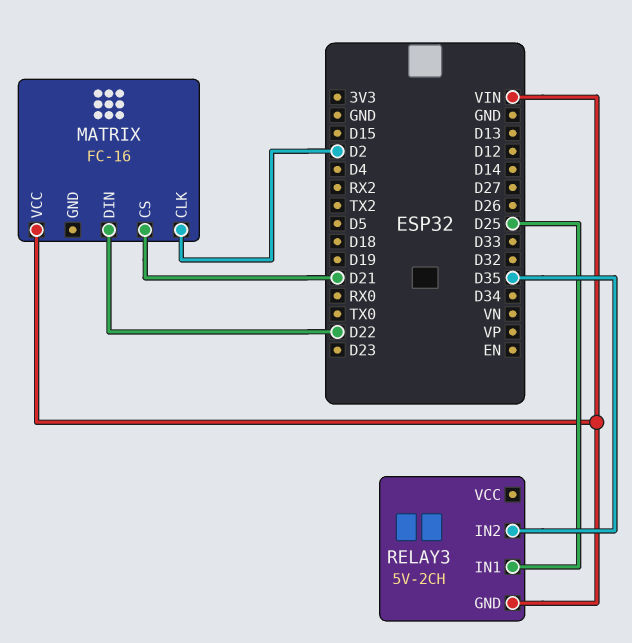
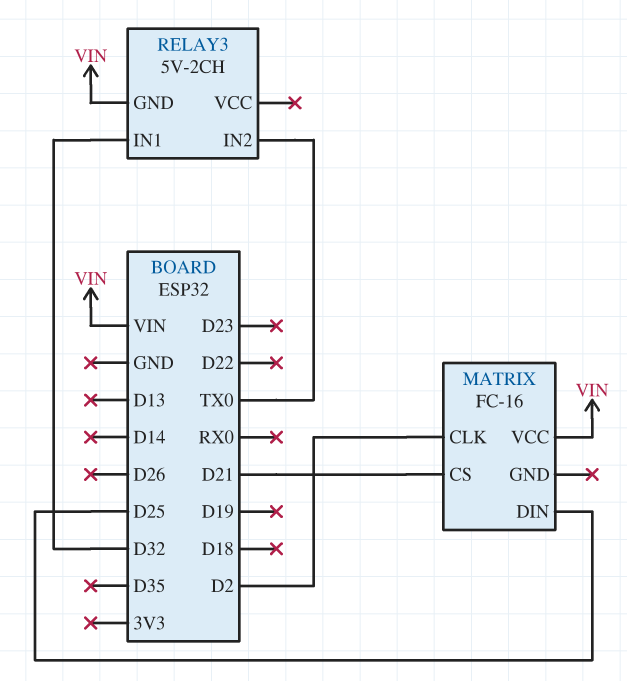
MATRIX pin DIN: D22 -> D25
RELAY3 pin IN1: D25 -> D32
RELAY3 pin IN2: D35 -> TX0

